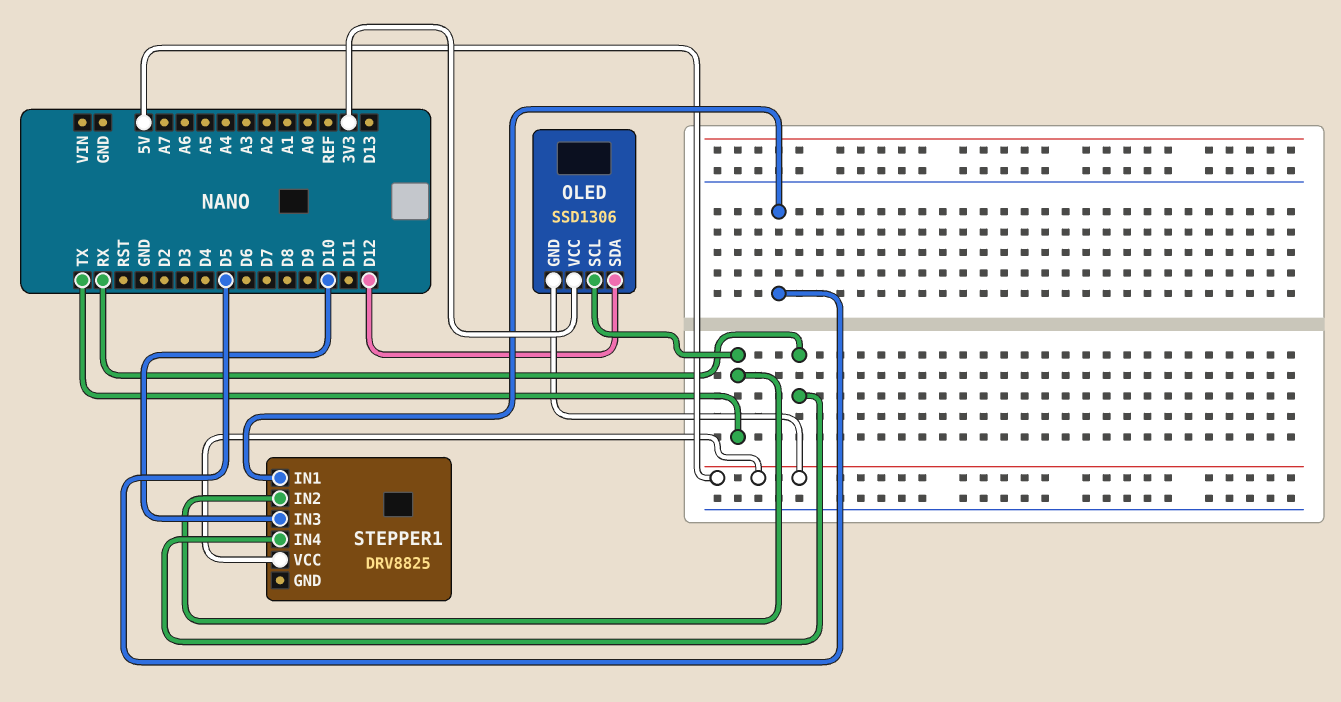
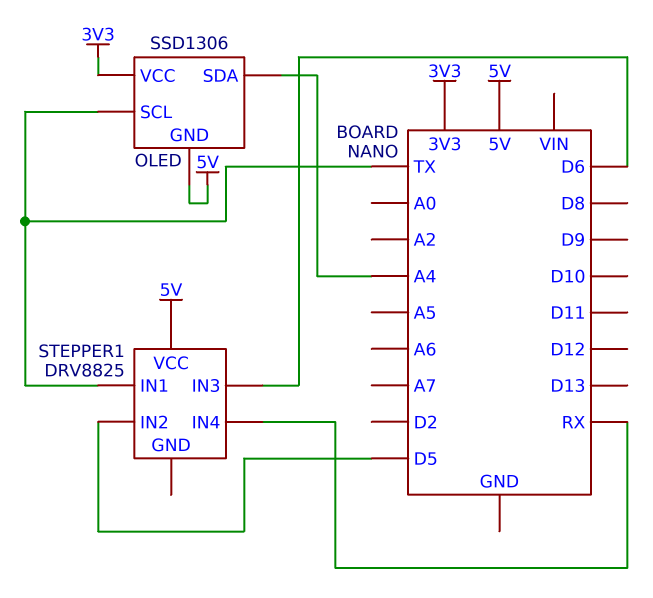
OLED pin SDA: D12 -> A4
STEPPER1 pin IN1: D5 -> TX
STEPPER1 pin IN2: TX -> D5
STEPPER1 pin IN3: D10 -> D6

